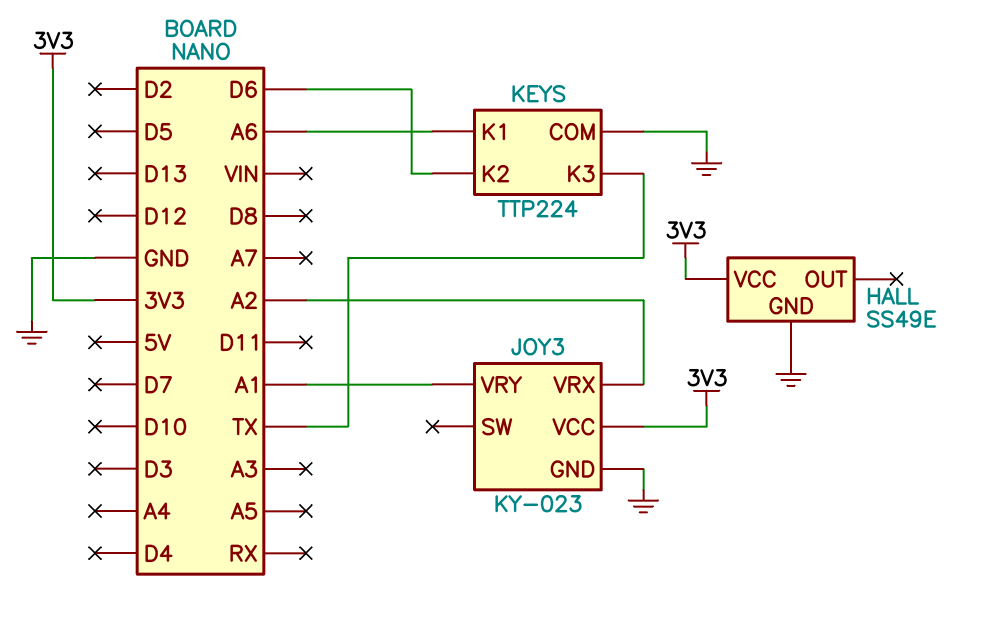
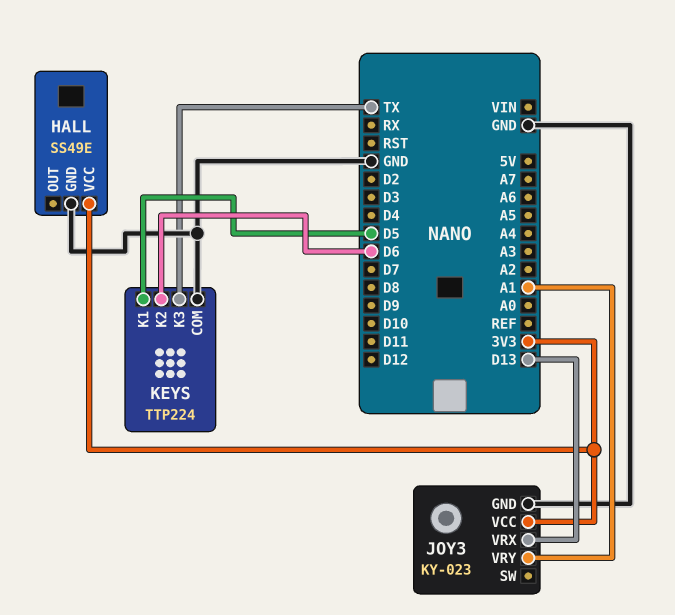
JOY3 pin VRX: A2 -> D13
KEYS pin K1: A6 -> D5

